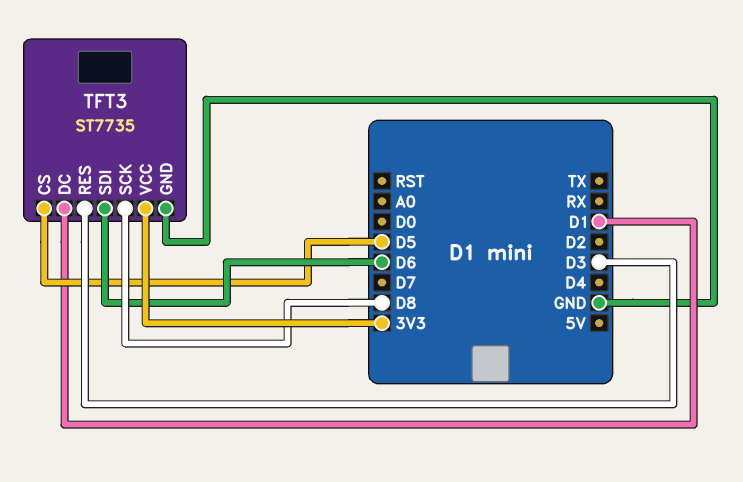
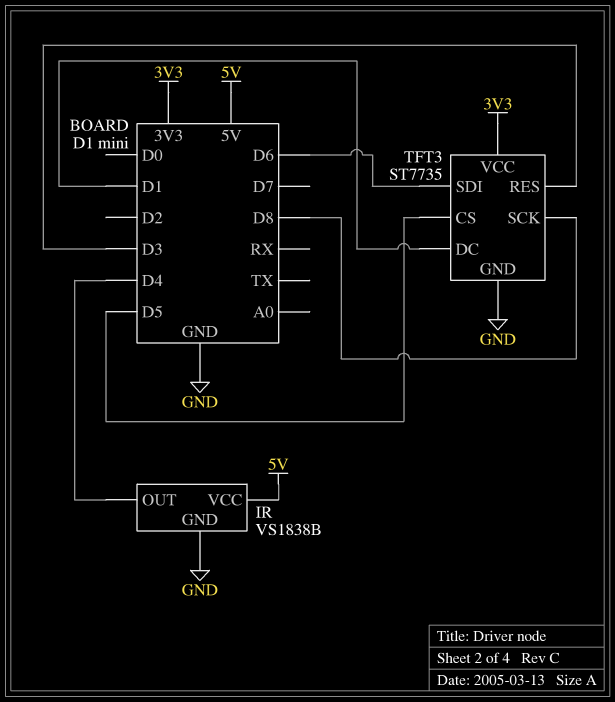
IR: none -> VS1838B
IR pin GND: none -> GND
IR pin OUT: none -> D4
IR pin VCC: none -> 5V

